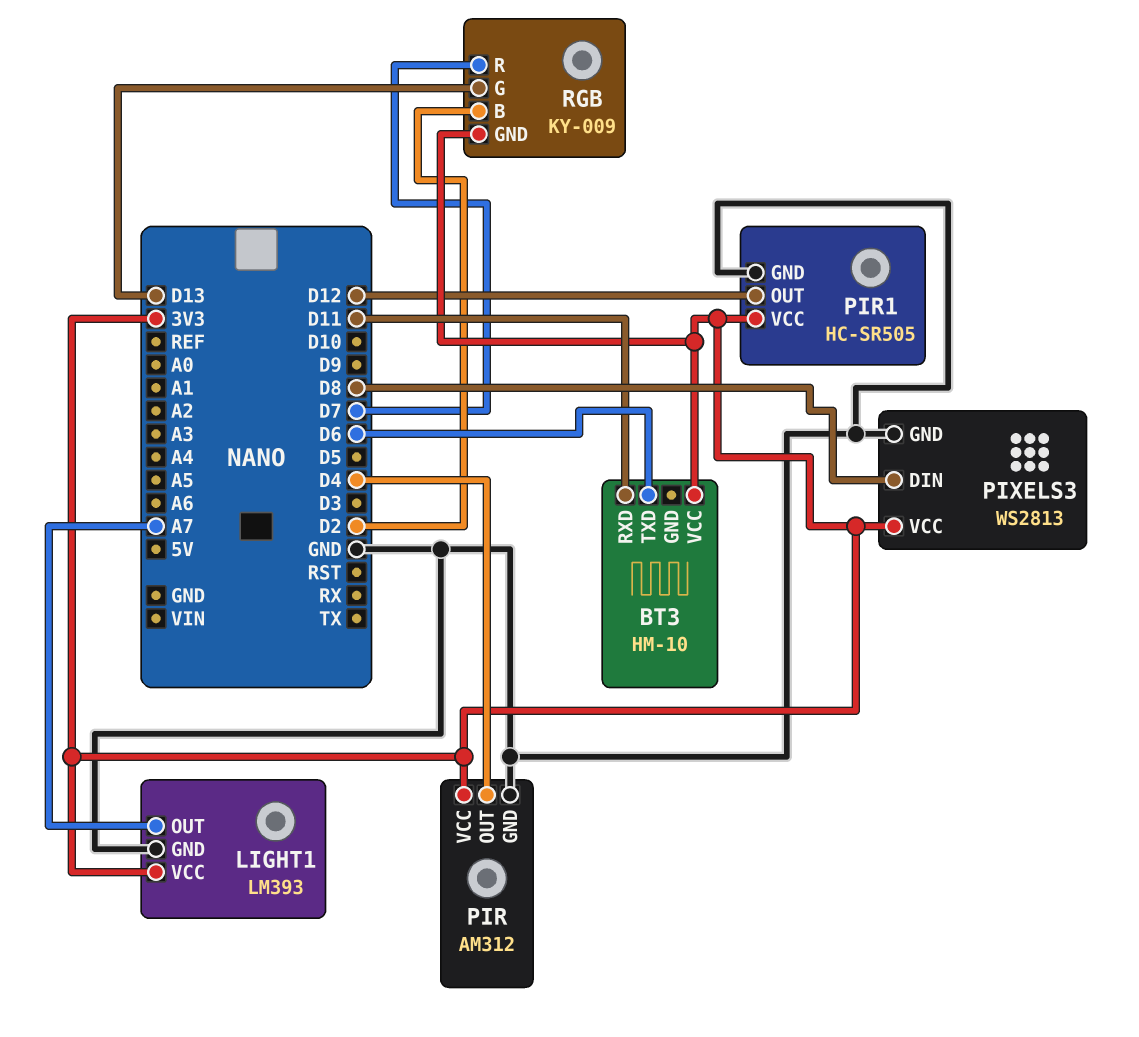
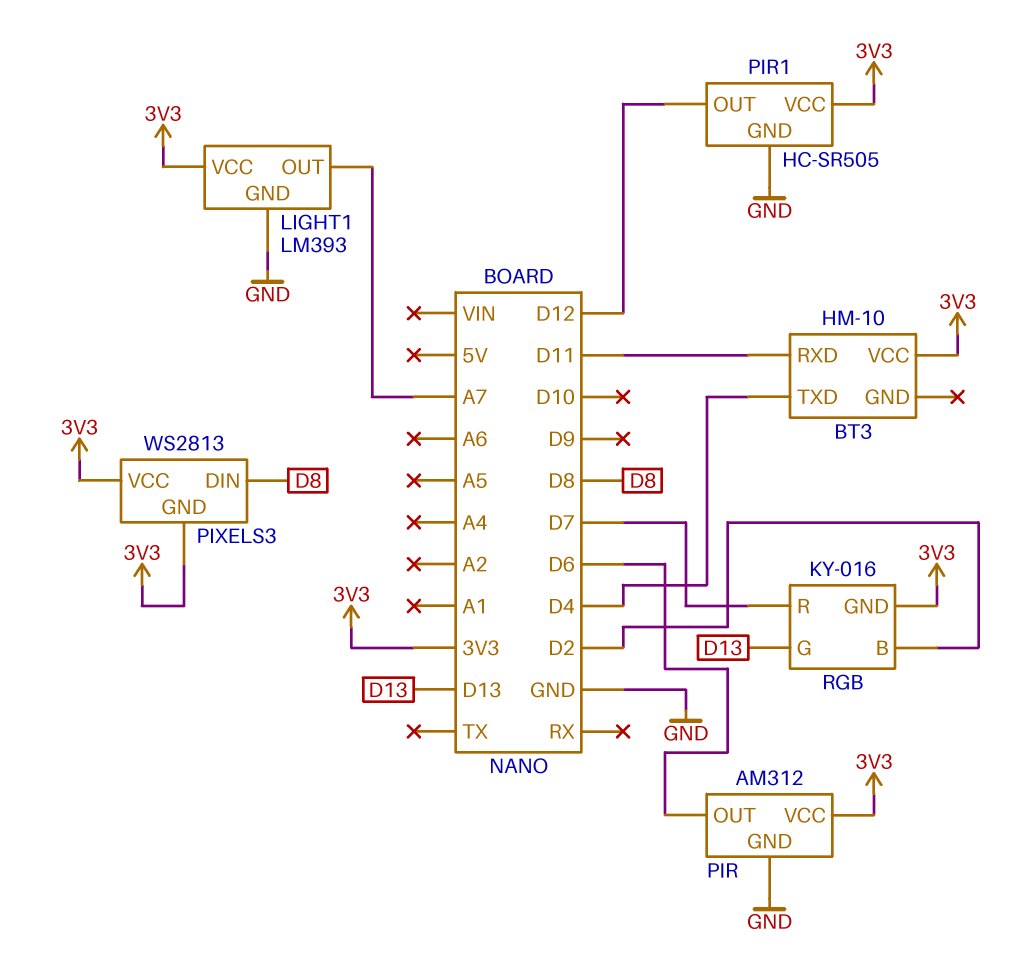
BT3 pin TXD: D6 -> D4
PIR pin OUT: D4 -> D6
PIXELS3 pin GND: GND -> 3V3
RGB: KY-009 -> KY-016

